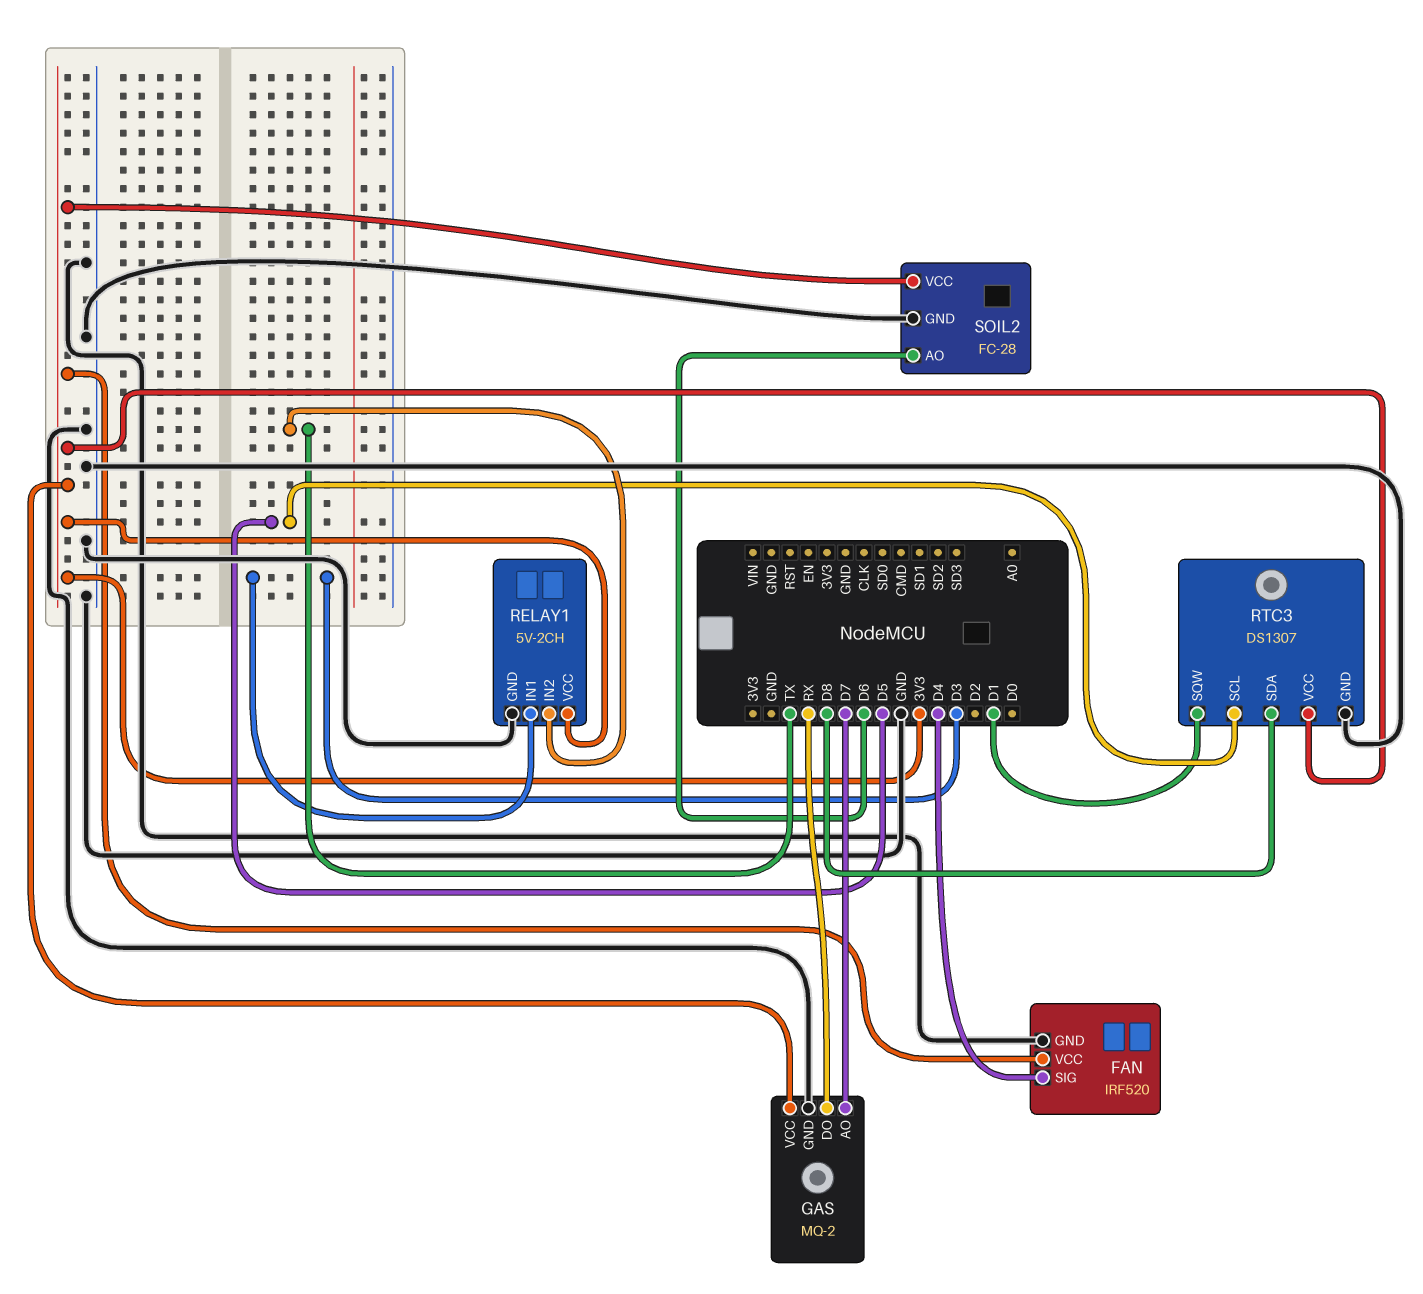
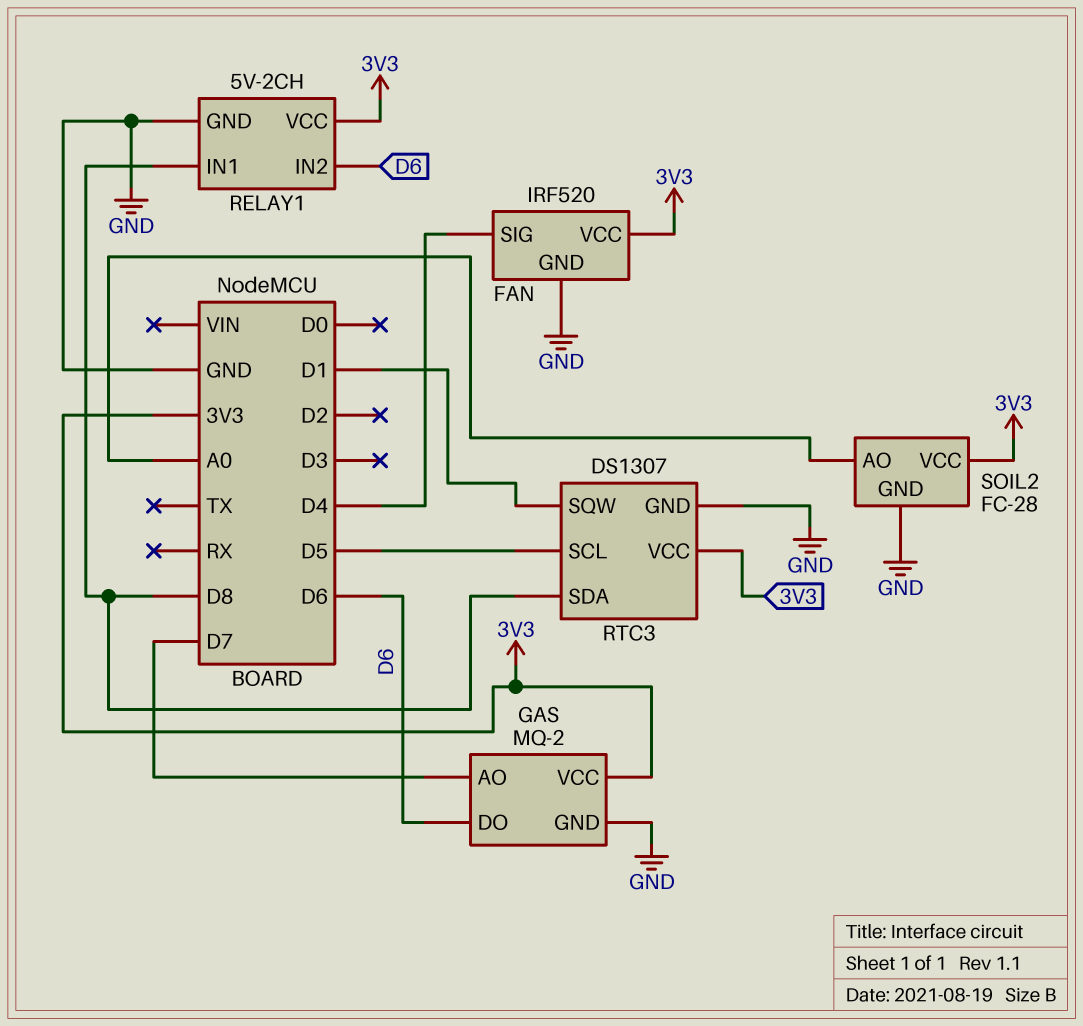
GAS pin DO: RX -> D6
RELAY1 pin IN1: D3 -> D8
RELAY1 pin IN2: TX -> D6
SOIL2 pin AO: D6 -> A0

